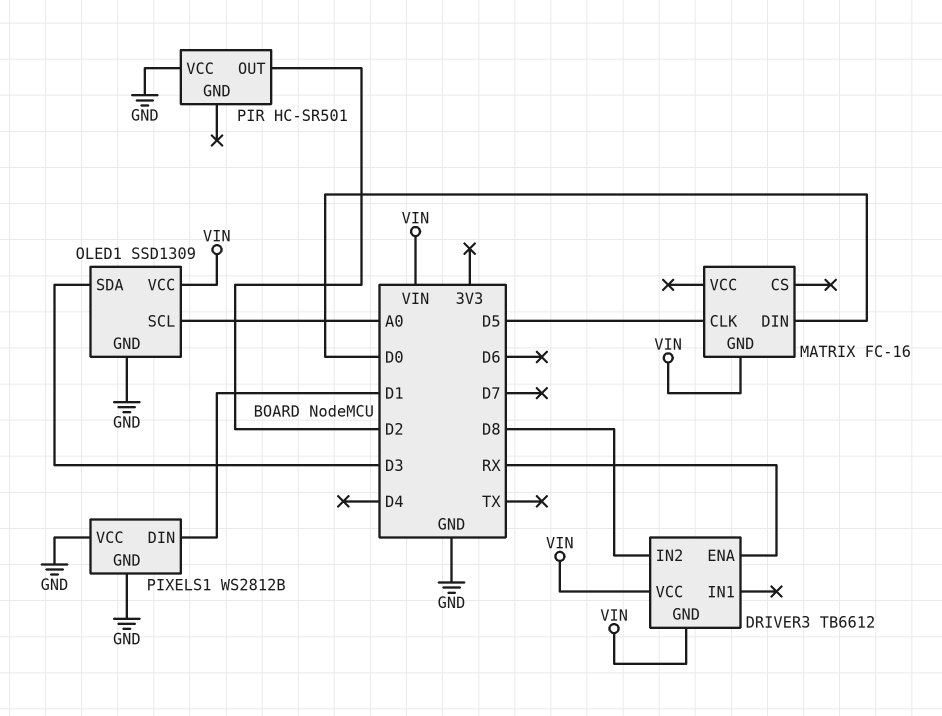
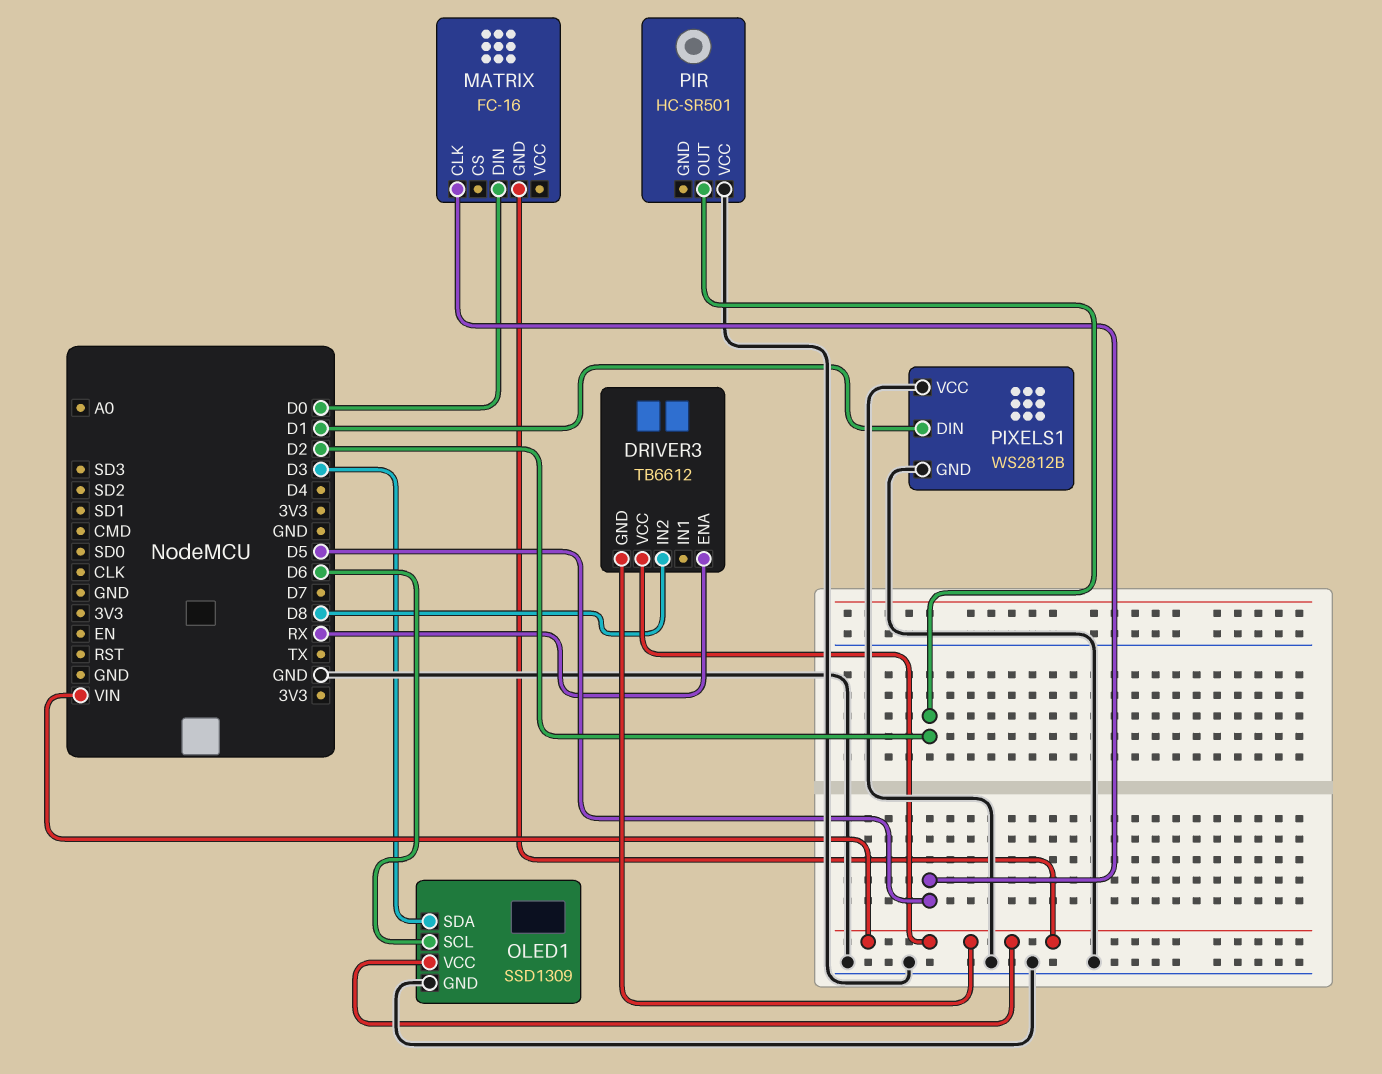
OLED1 pin SCL: A0 -> D6

